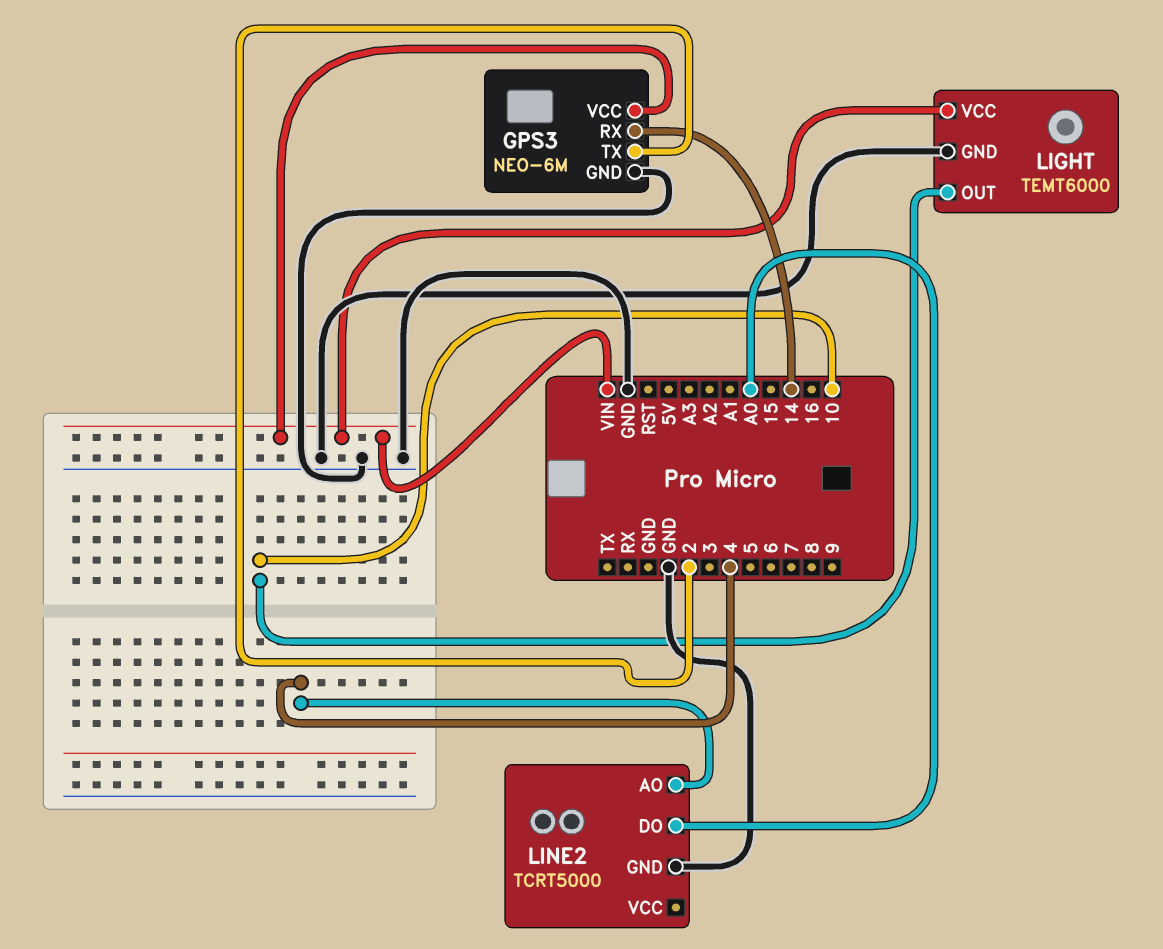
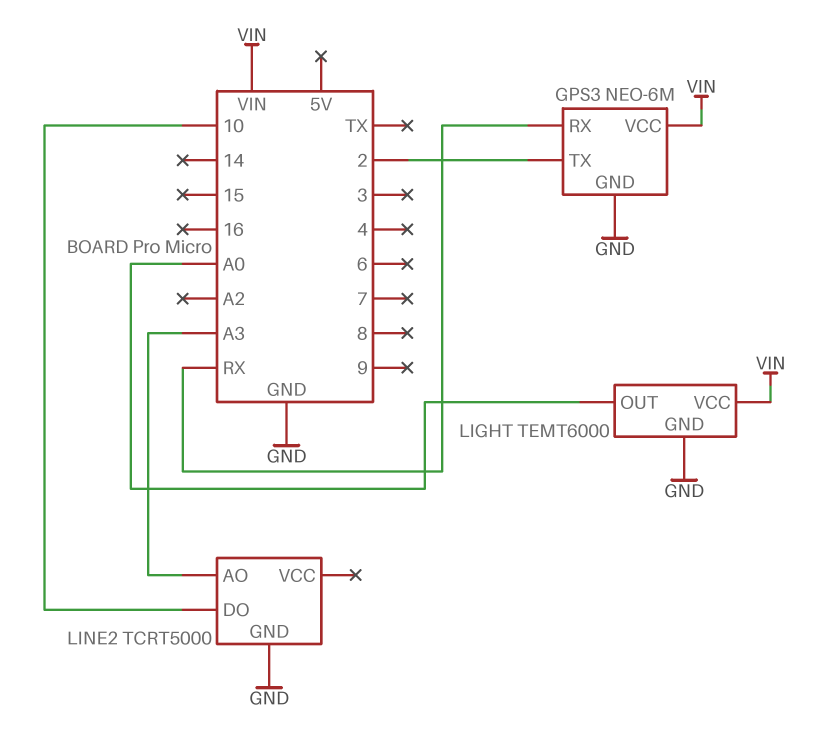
GPS3 pin RX: 14 -> RX
LIGHT pin OUT: 10 -> A0
LINE2 pin AO: 4 -> A3
LINE2 pin DO: A0 -> 10

